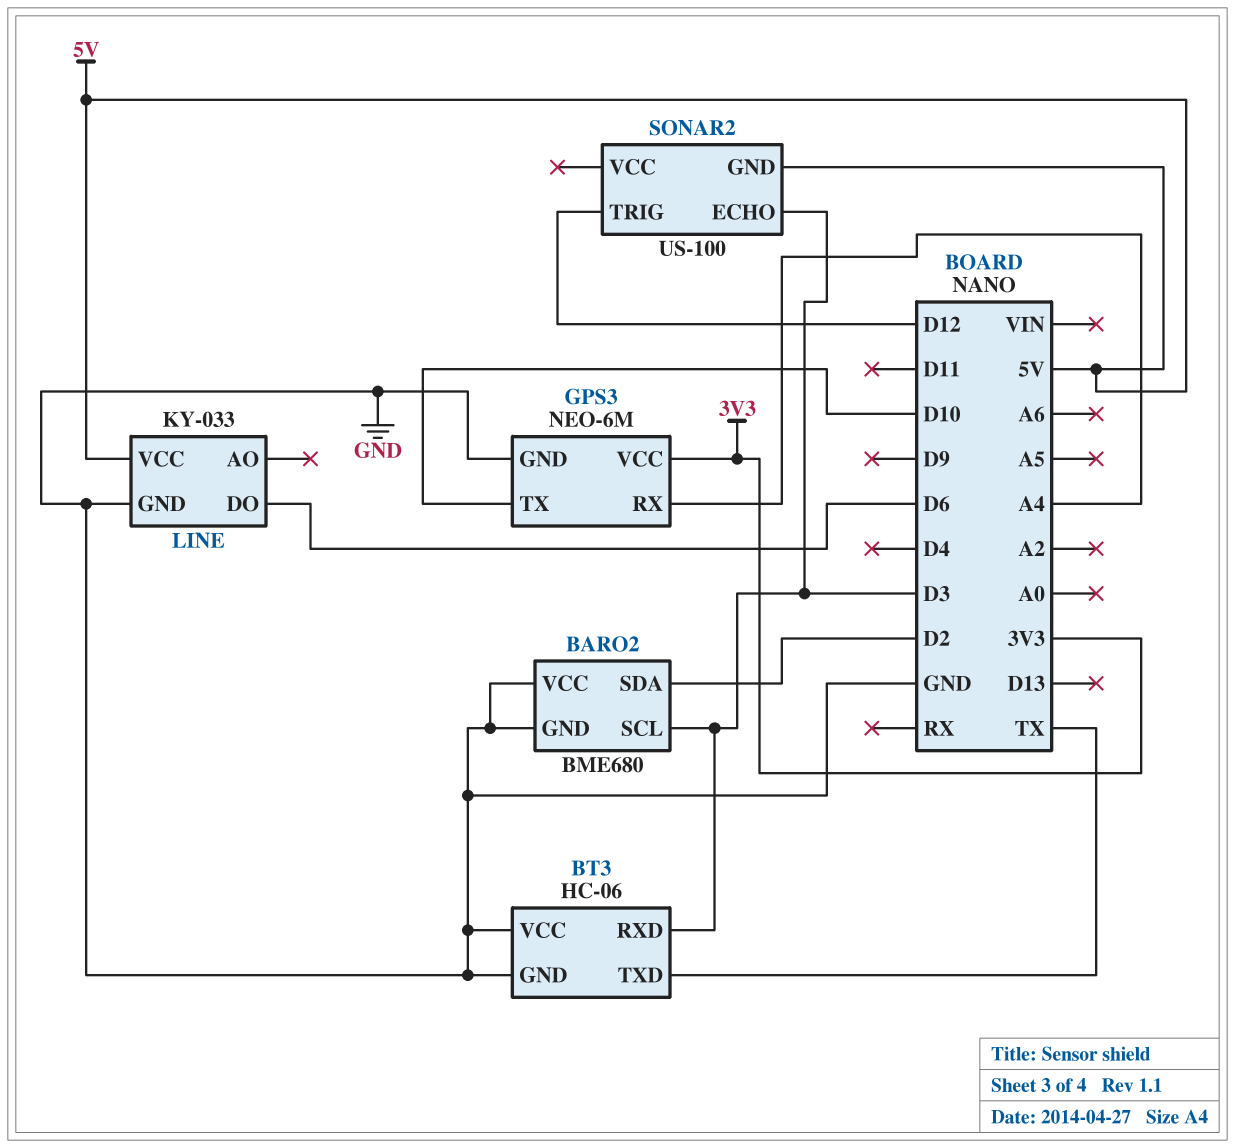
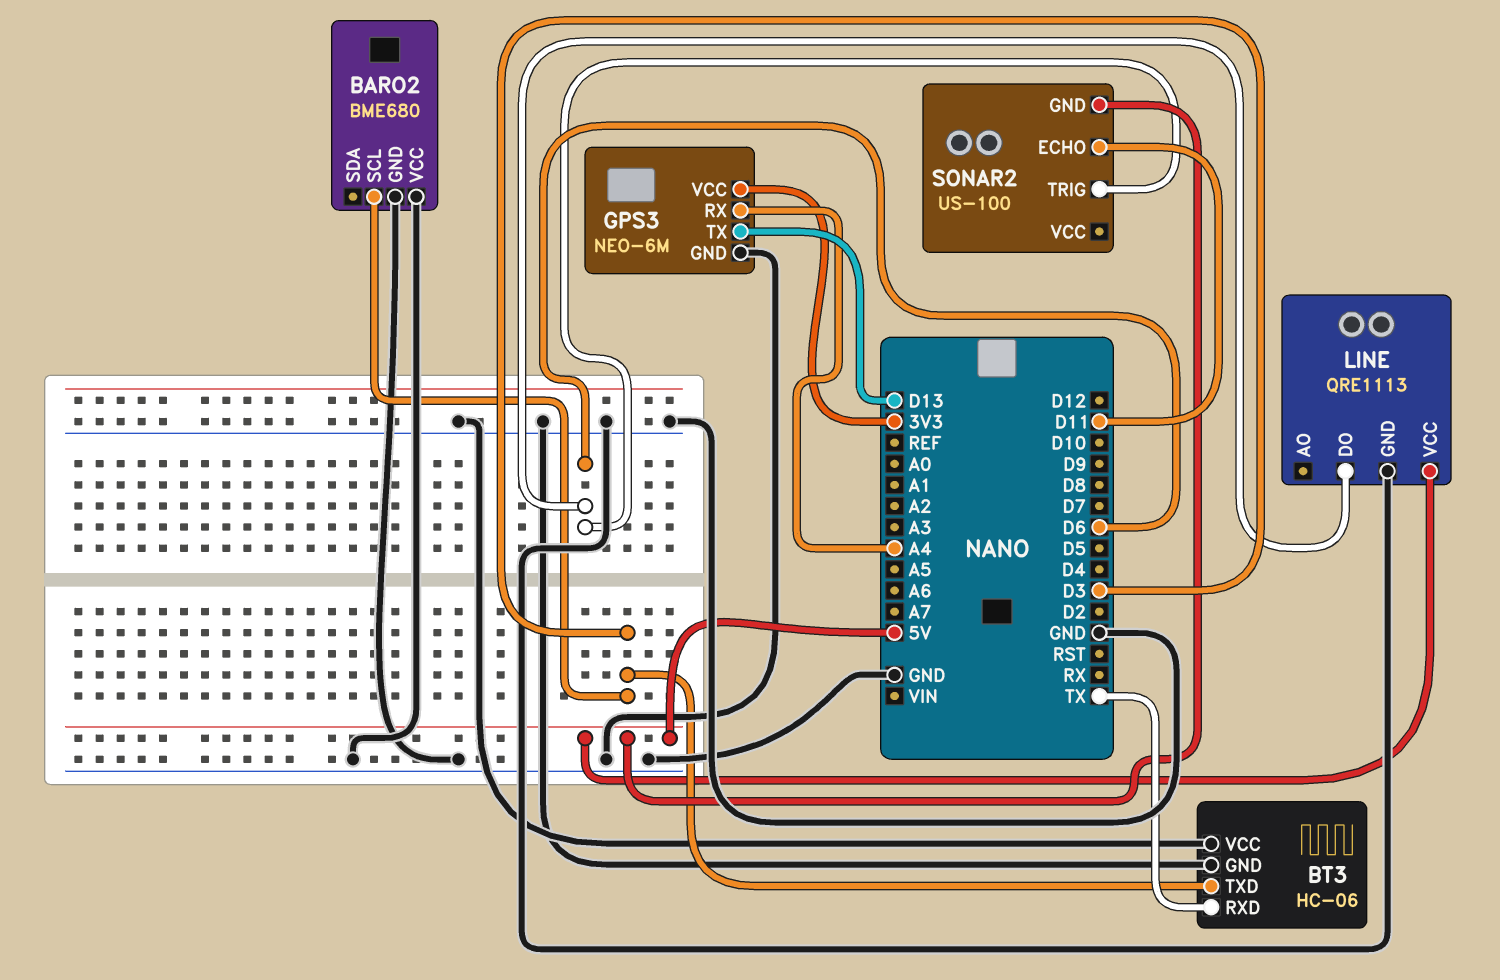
BARO2 pin SDA: D2 -> none
BT3 pin RXD: D3 -> TX
BT3 pin TXD: TX -> D3
GPS3 pin TX: D10 -> D13
LINE: KY-033 -> QRE1113
SONAR2 pin ECHO: D3 -> D11
SONAR2 pin TRIG: D12 -> D6

